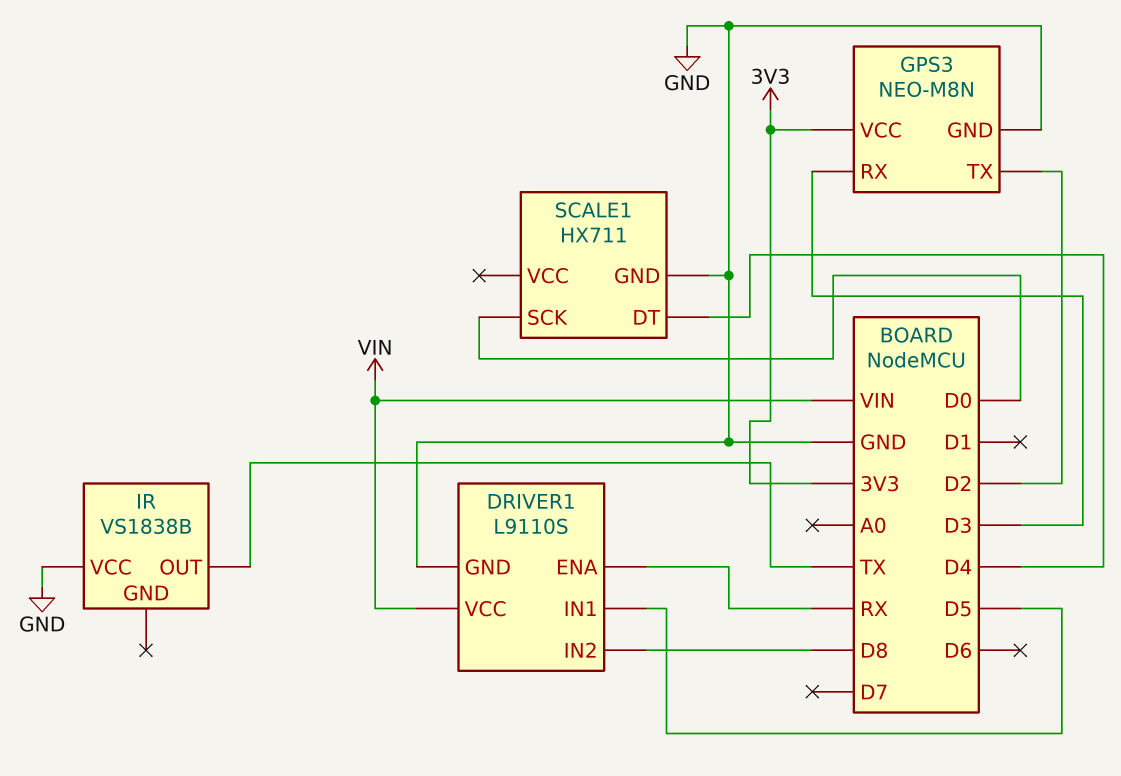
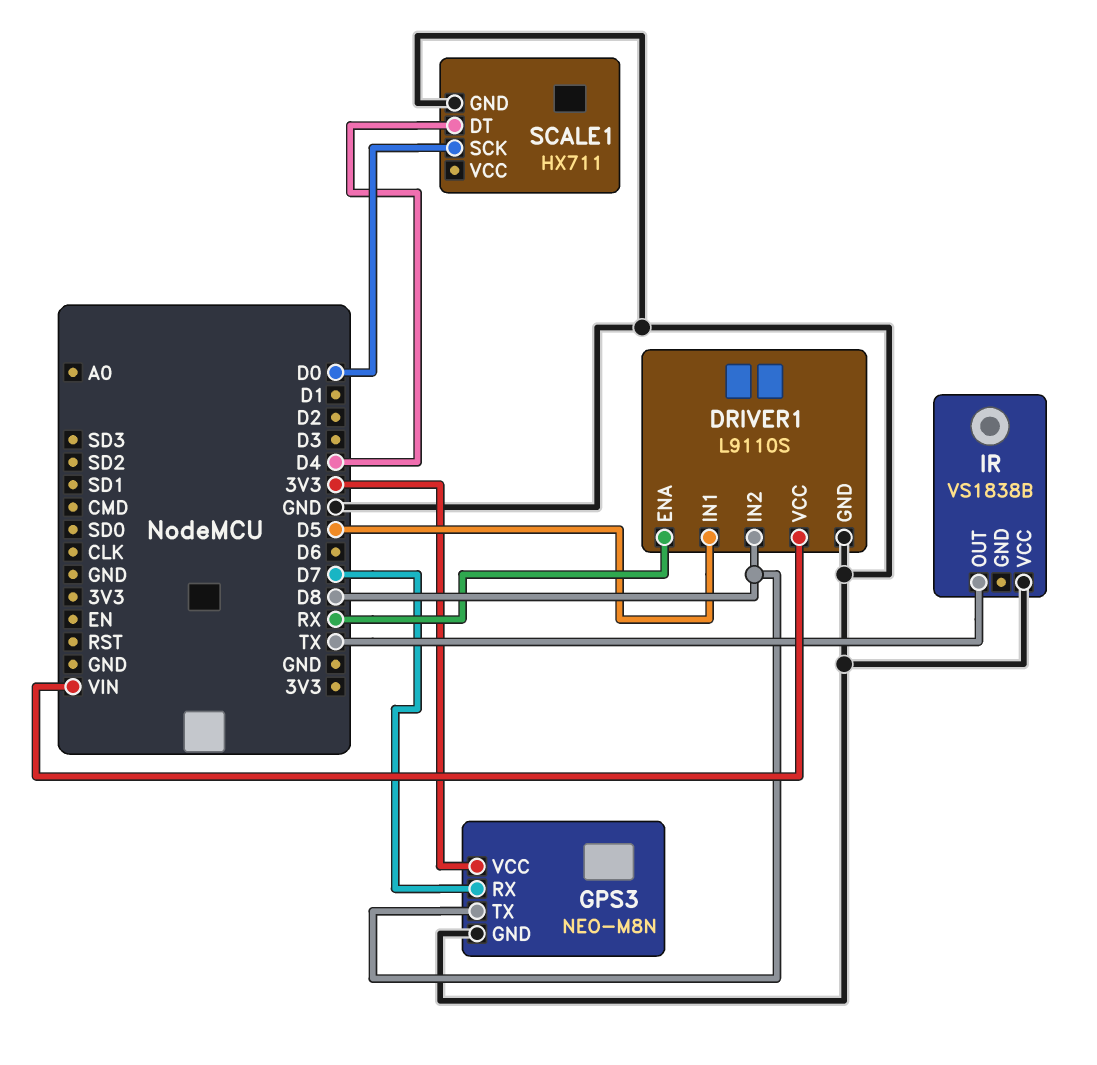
GPS3 pin RX: D3 -> D7
GPS3 pin TX: D2 -> D8

